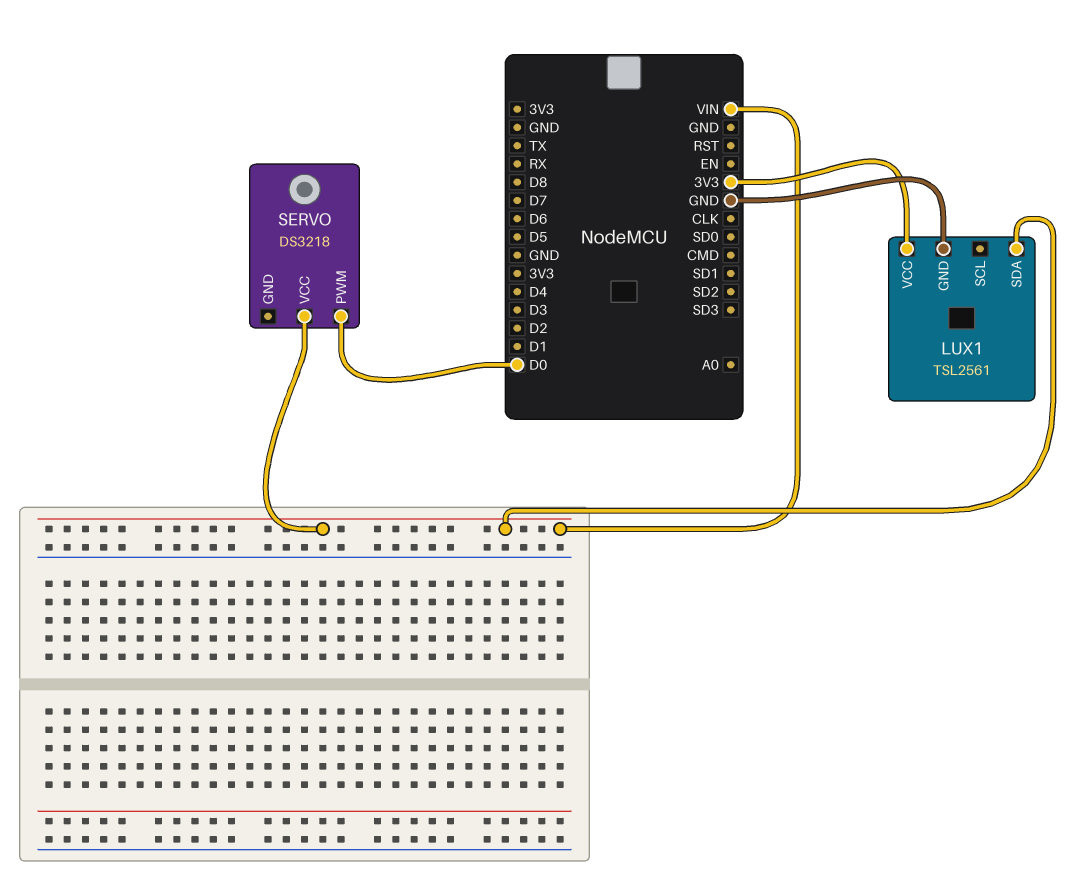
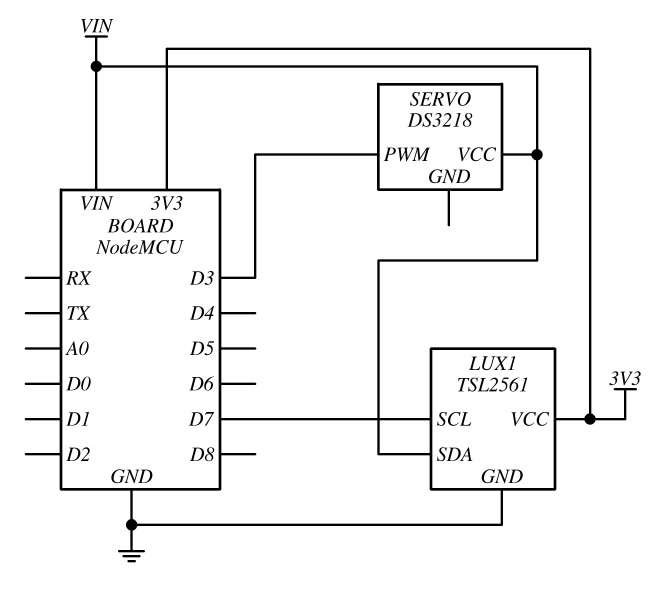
LUX1 pin SCL: none -> D7
SERVO pin PWM: D0 -> D3

